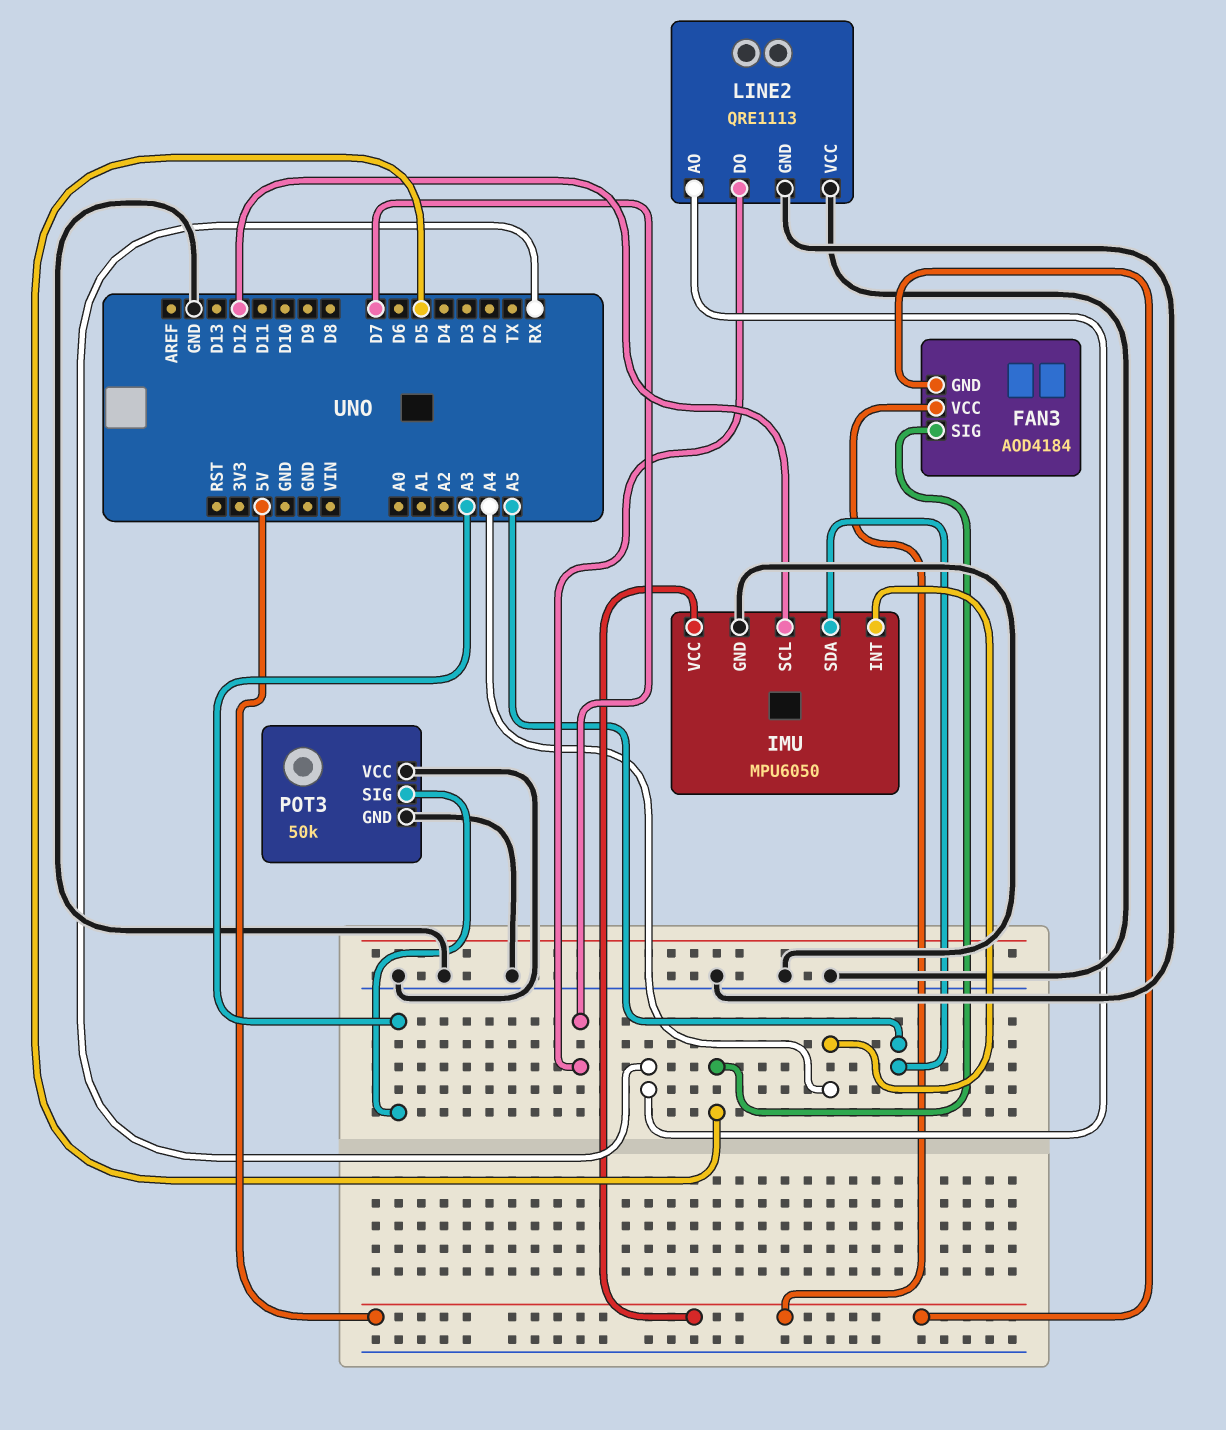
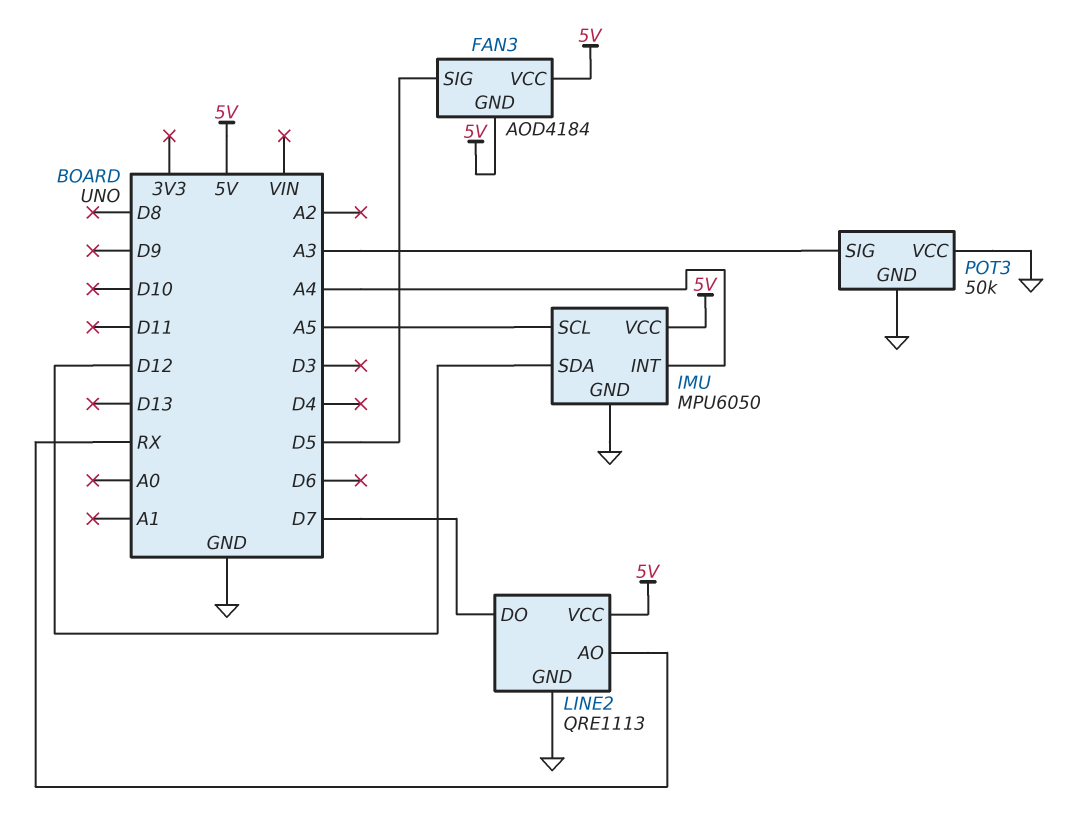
IMU pin SCL: D12 -> A5
IMU pin SDA: A5 -> D12
LINE2 pin VCC: GND -> 5V

